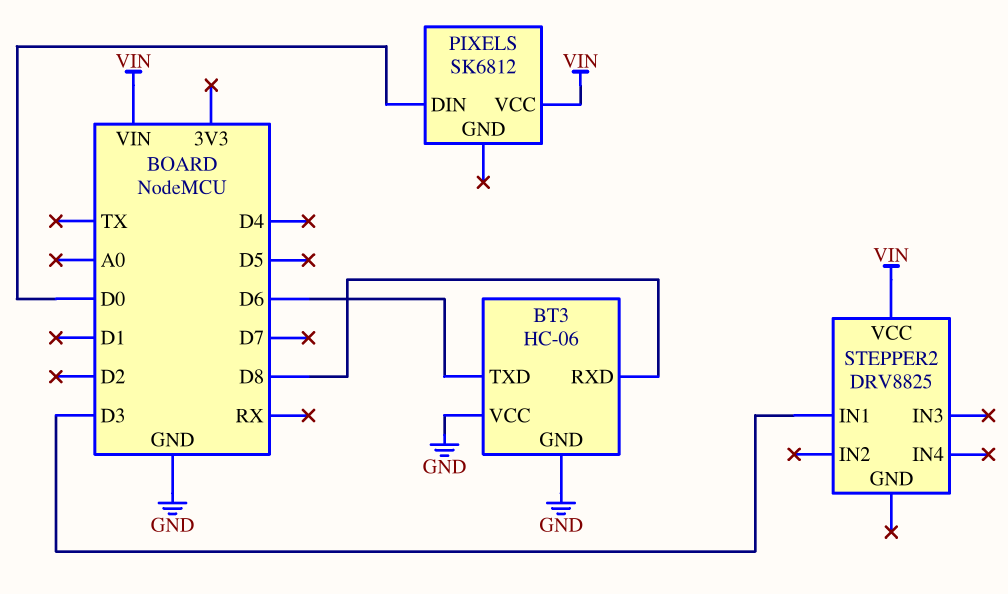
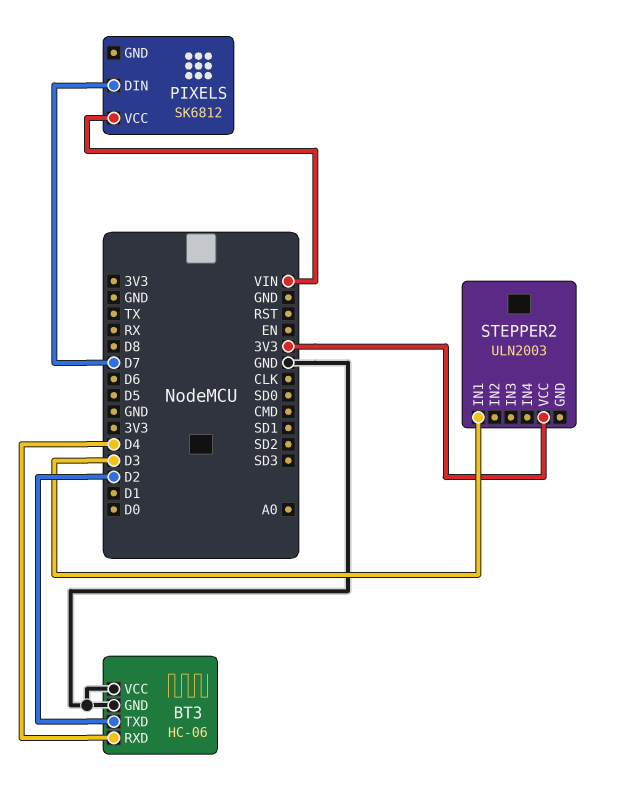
BT3 pin RXD: D8 -> D4
BT3 pin TXD: D6 -> D2
PIXELS pin DIN: D0 -> D7
STEPPER2: DRV8825 -> ULN2003
STEPPER2 pin VCC: VIN -> 3V3

